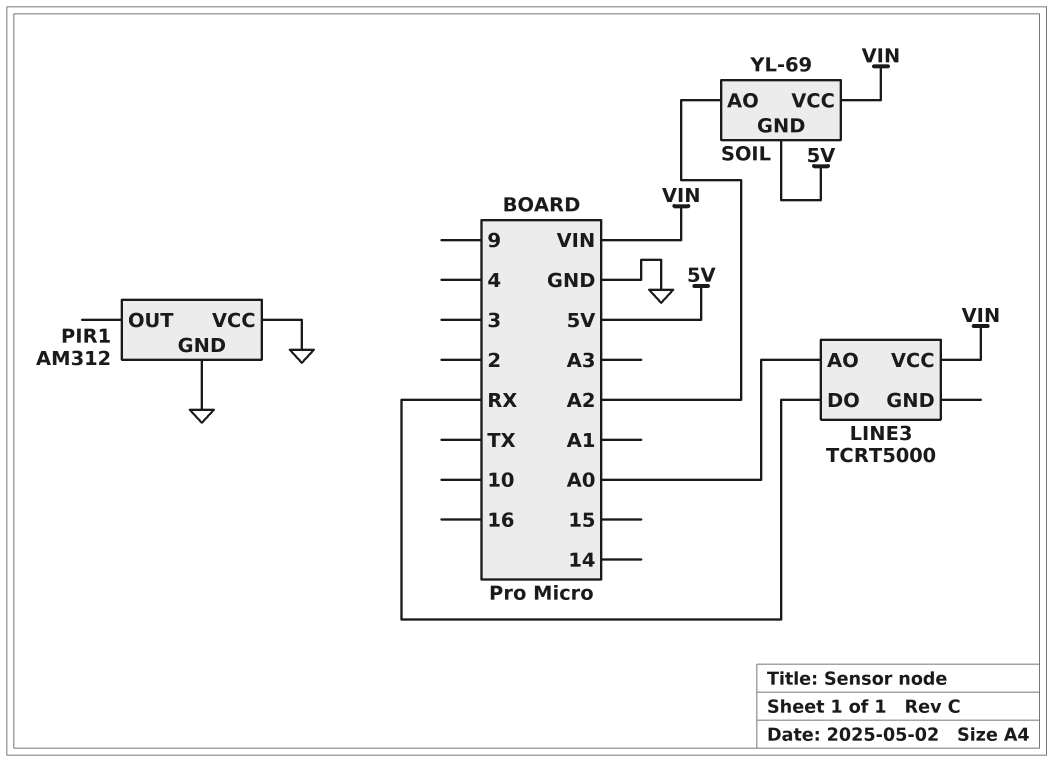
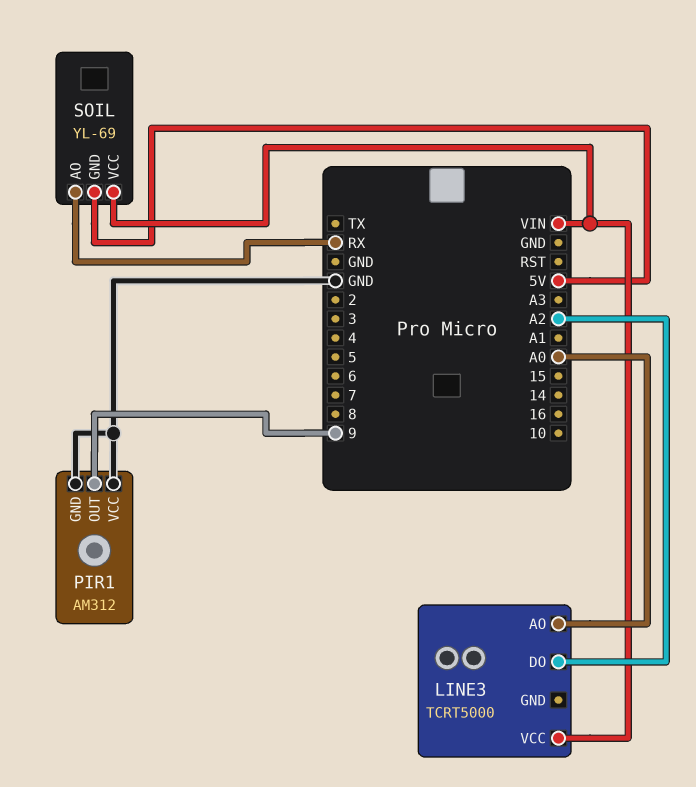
LINE3 pin DO: RX -> A2
PIR1 pin OUT: none -> 9
SOIL pin AO: A2 -> RX

